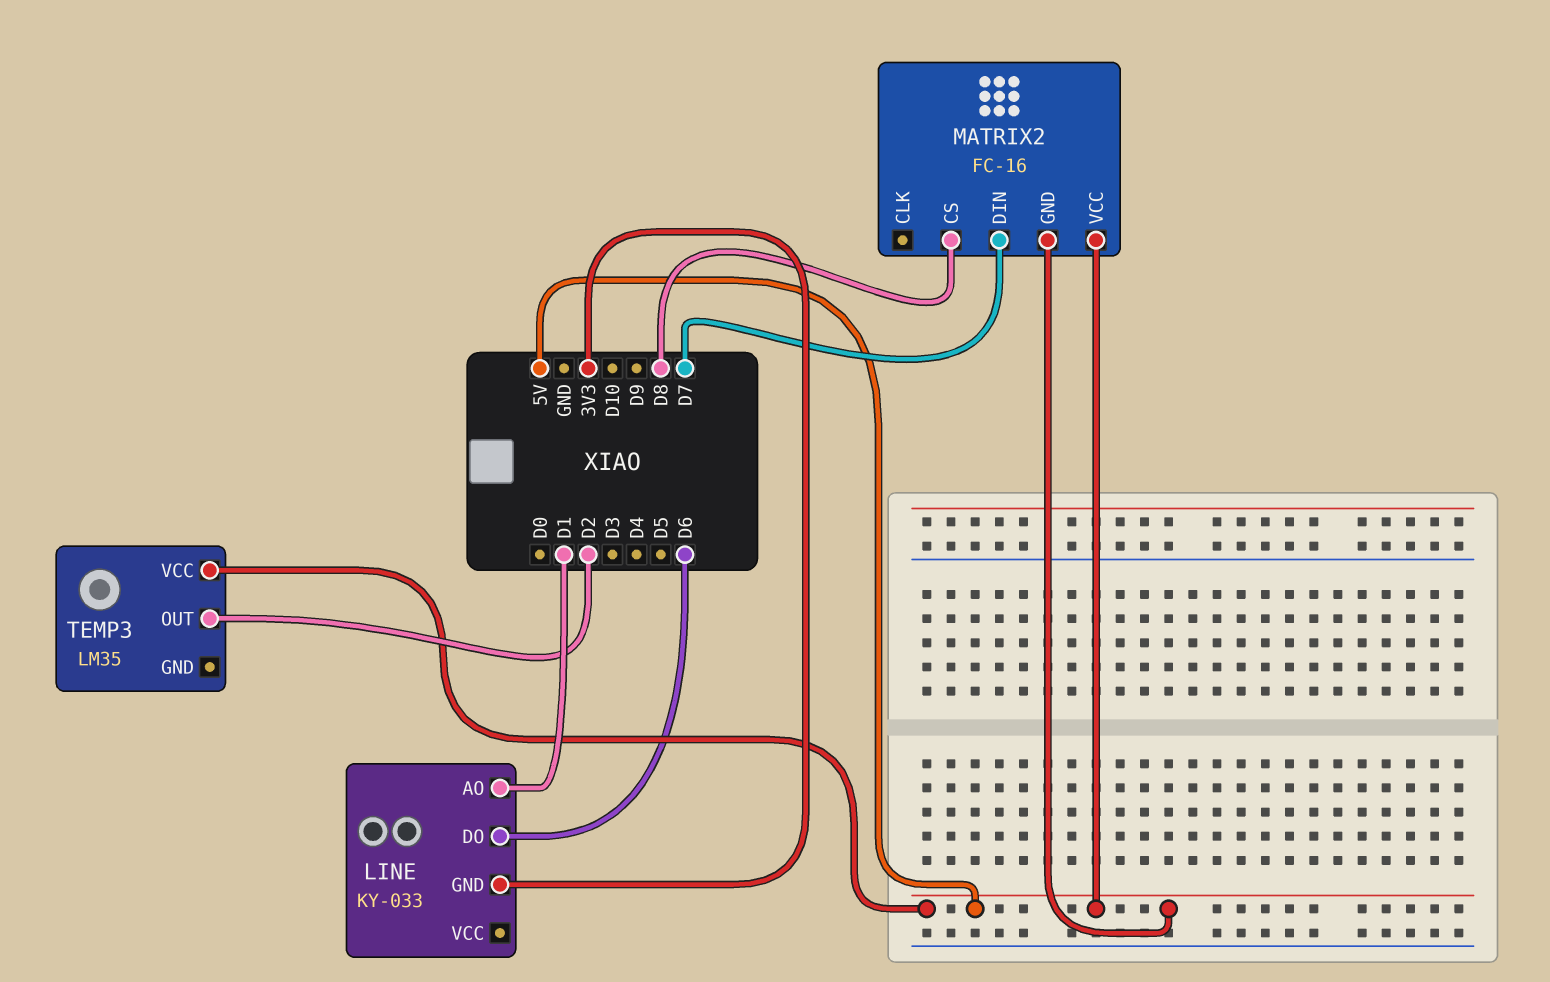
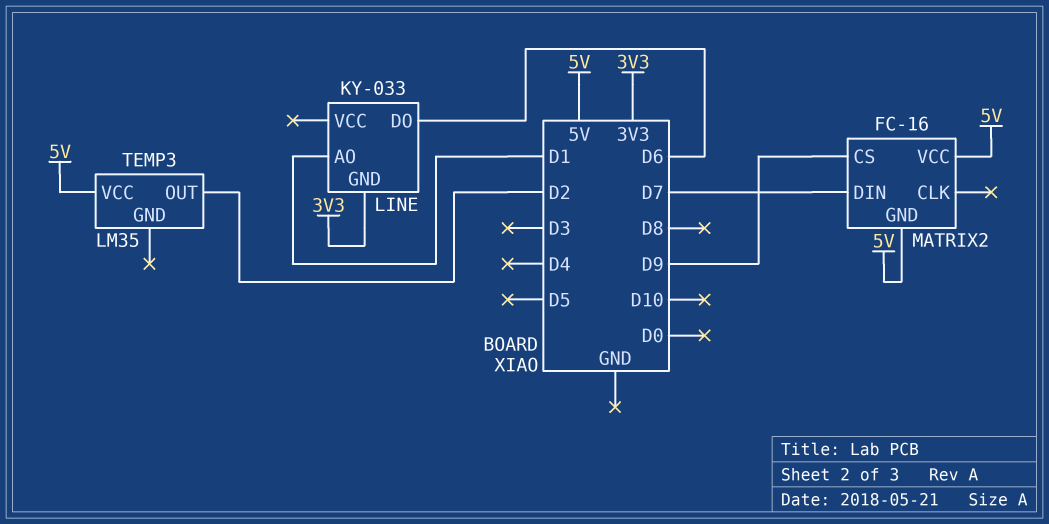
MATRIX2 pin CS: D8 -> D9

